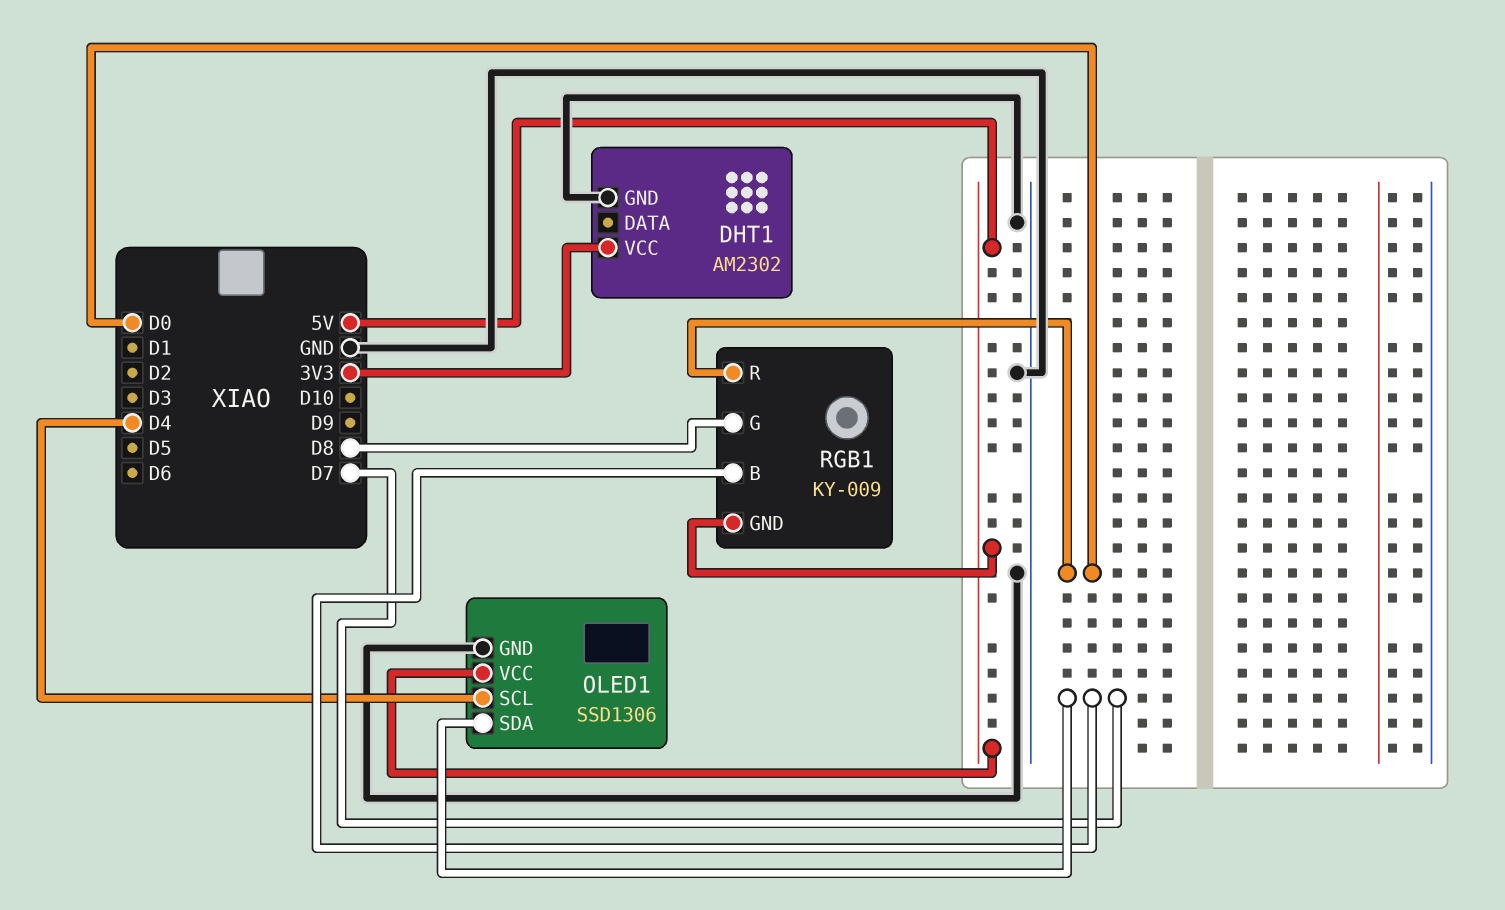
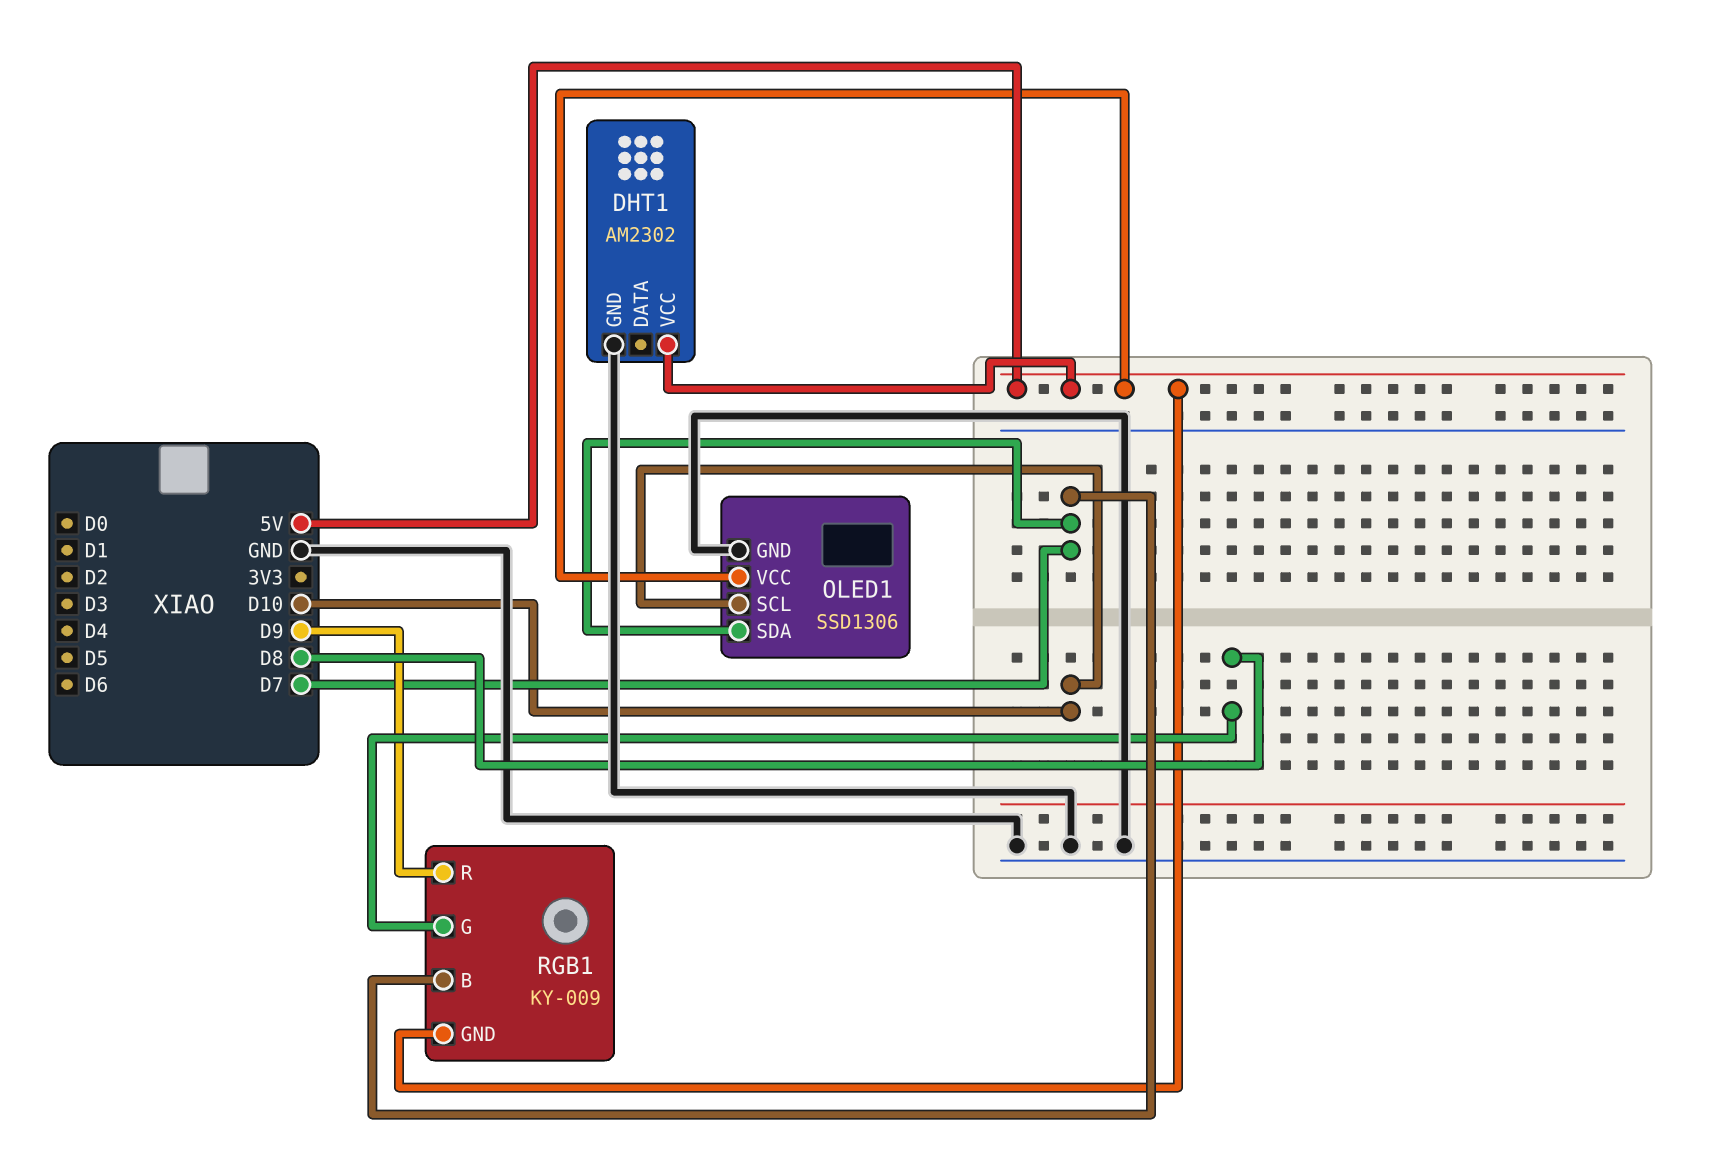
DHT1 pin VCC: 3V3 -> 5V
OLED1 pin SCL: D4 -> D10
RGB1 pin R: D0 -> D9

